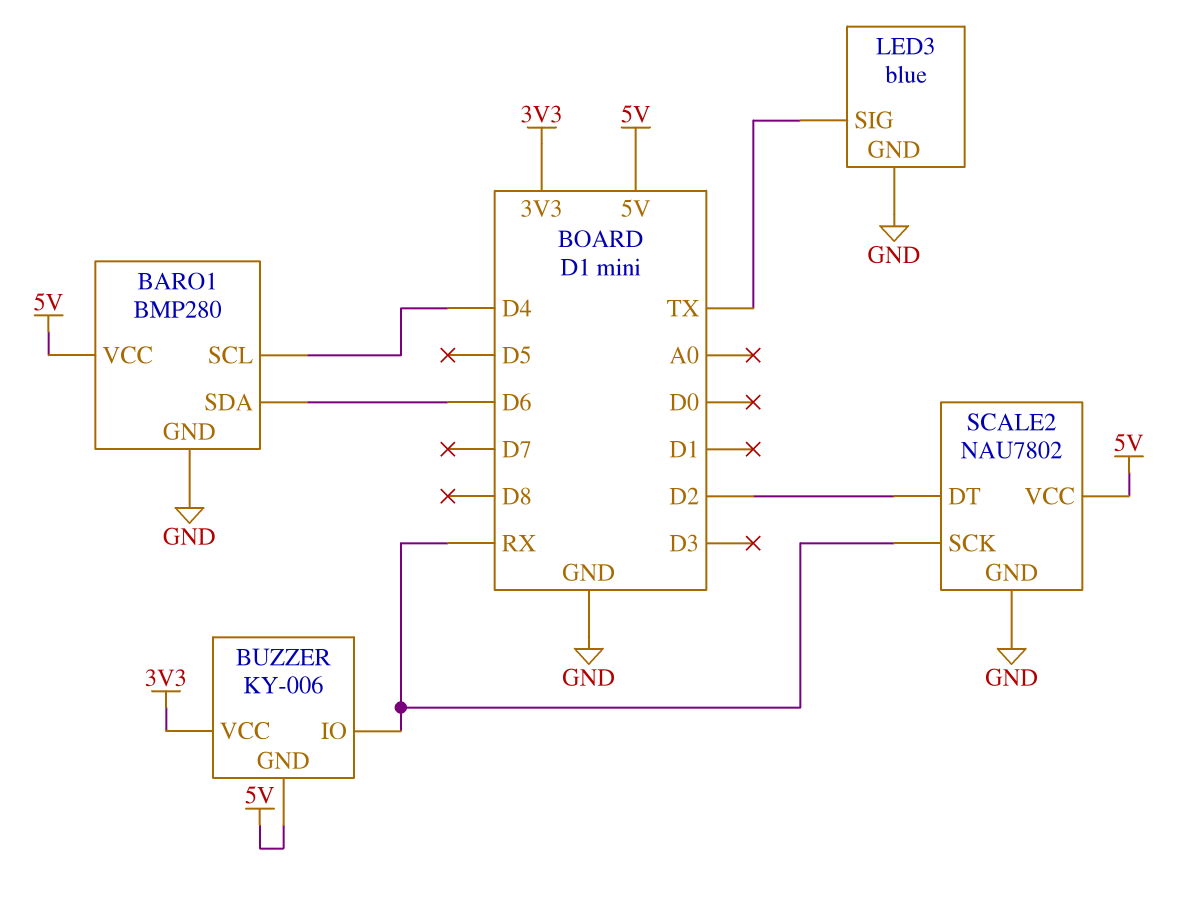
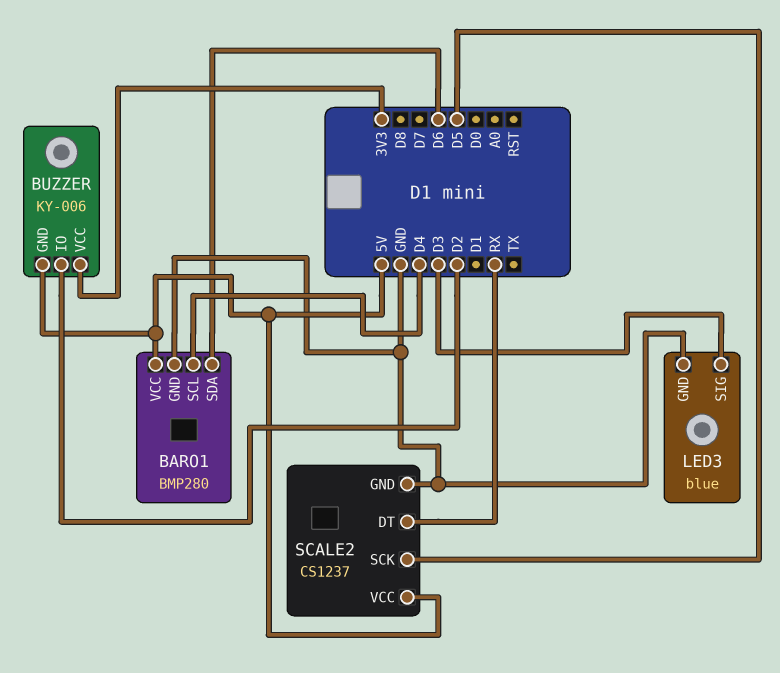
BUZZER pin IO: RX -> D2
LED3 pin SIG: TX -> D3
SCALE2: NAU7802 -> CS1237
SCALE2 pin DT: D2 -> RX
SCALE2 pin SCK: RX -> D5

